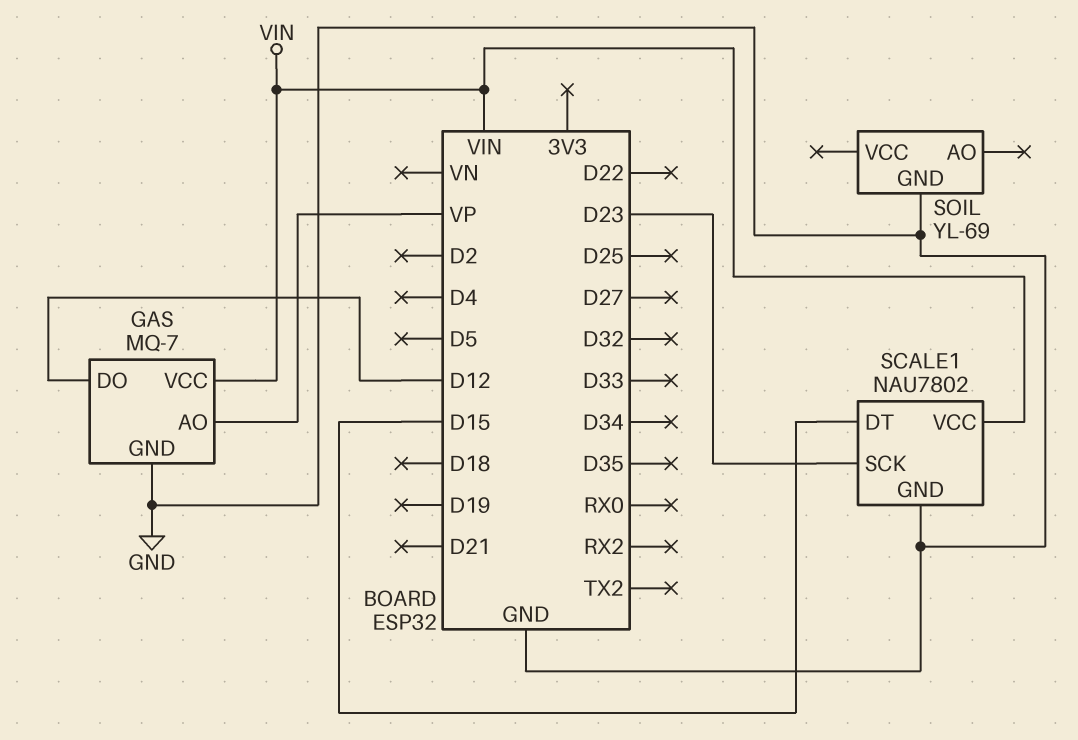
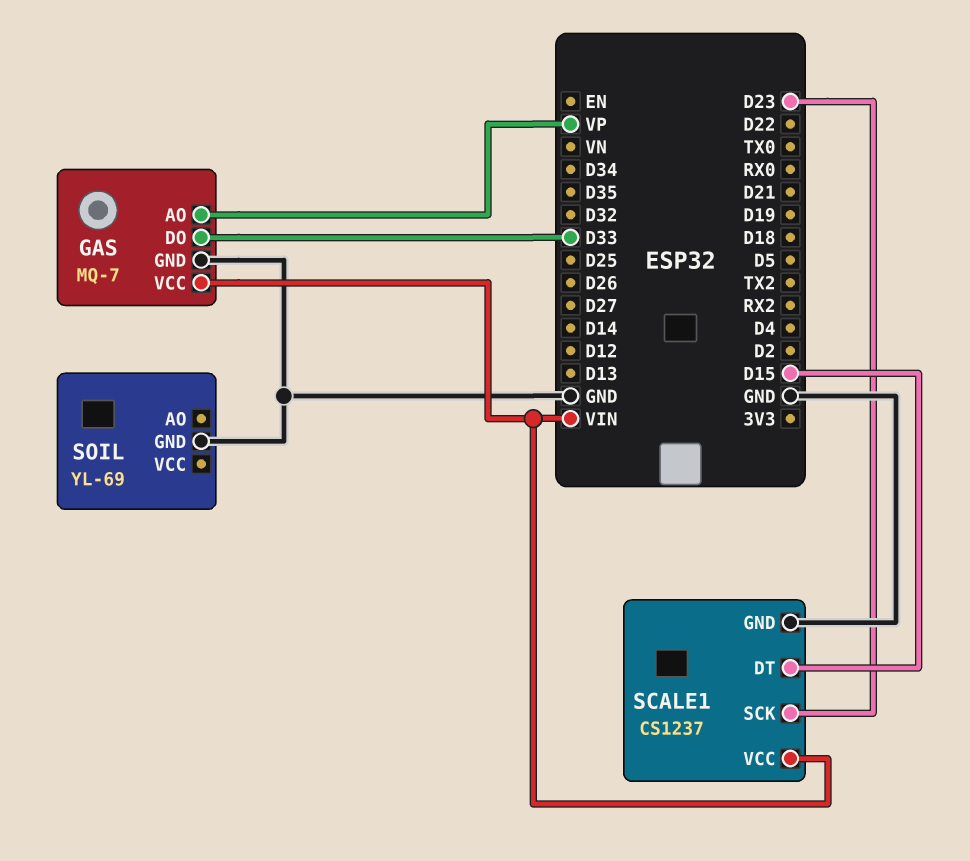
GAS pin DO: D12 -> D33
SCALE1: NAU7802 -> CS1237

